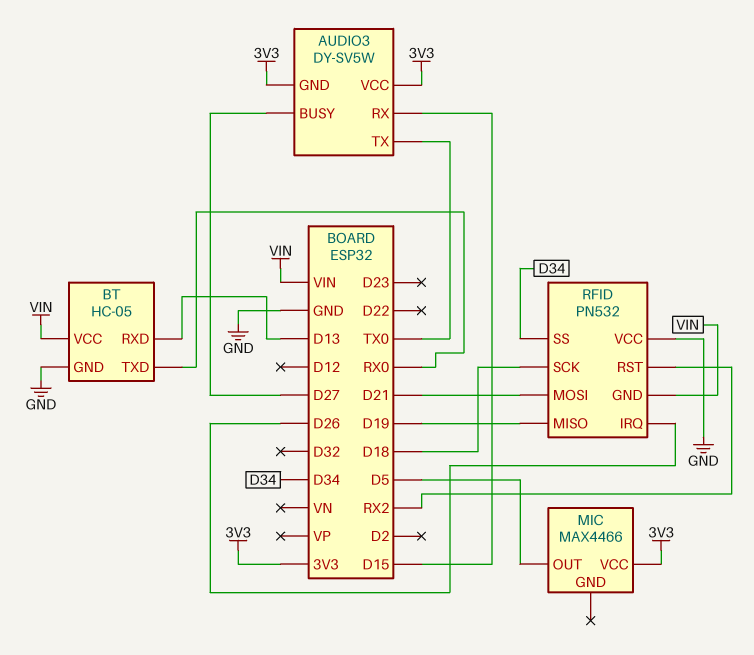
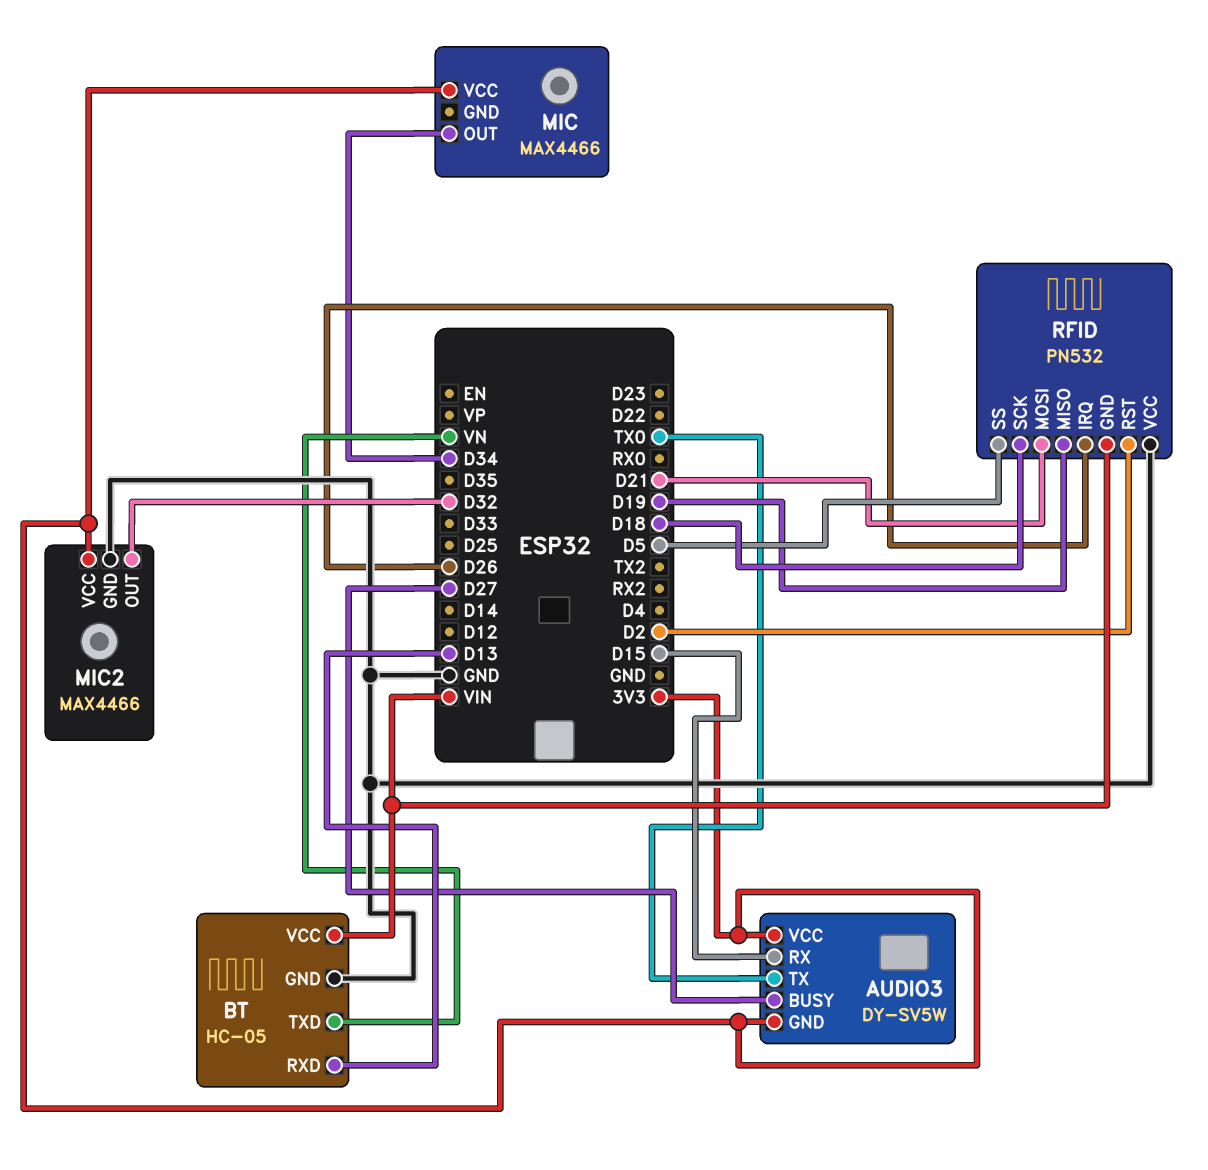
BT pin TXD: RX0 -> VN
MIC pin OUT: D5 -> D34
MIC2: none -> MAX4466
MIC2 pin GND: none -> GND
MIC2 pin OUT: none -> D32
MIC2 pin VCC: none -> 3V3
RFID pin RST: RX2 -> D2
RFID pin SS: D34 -> D5

